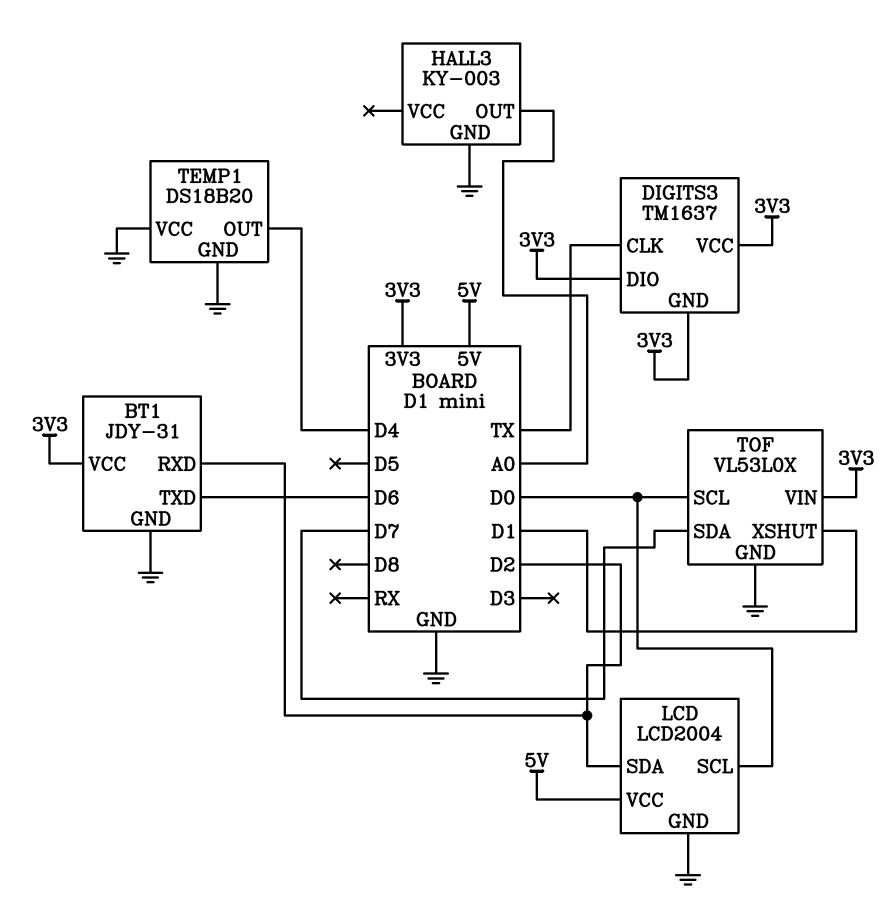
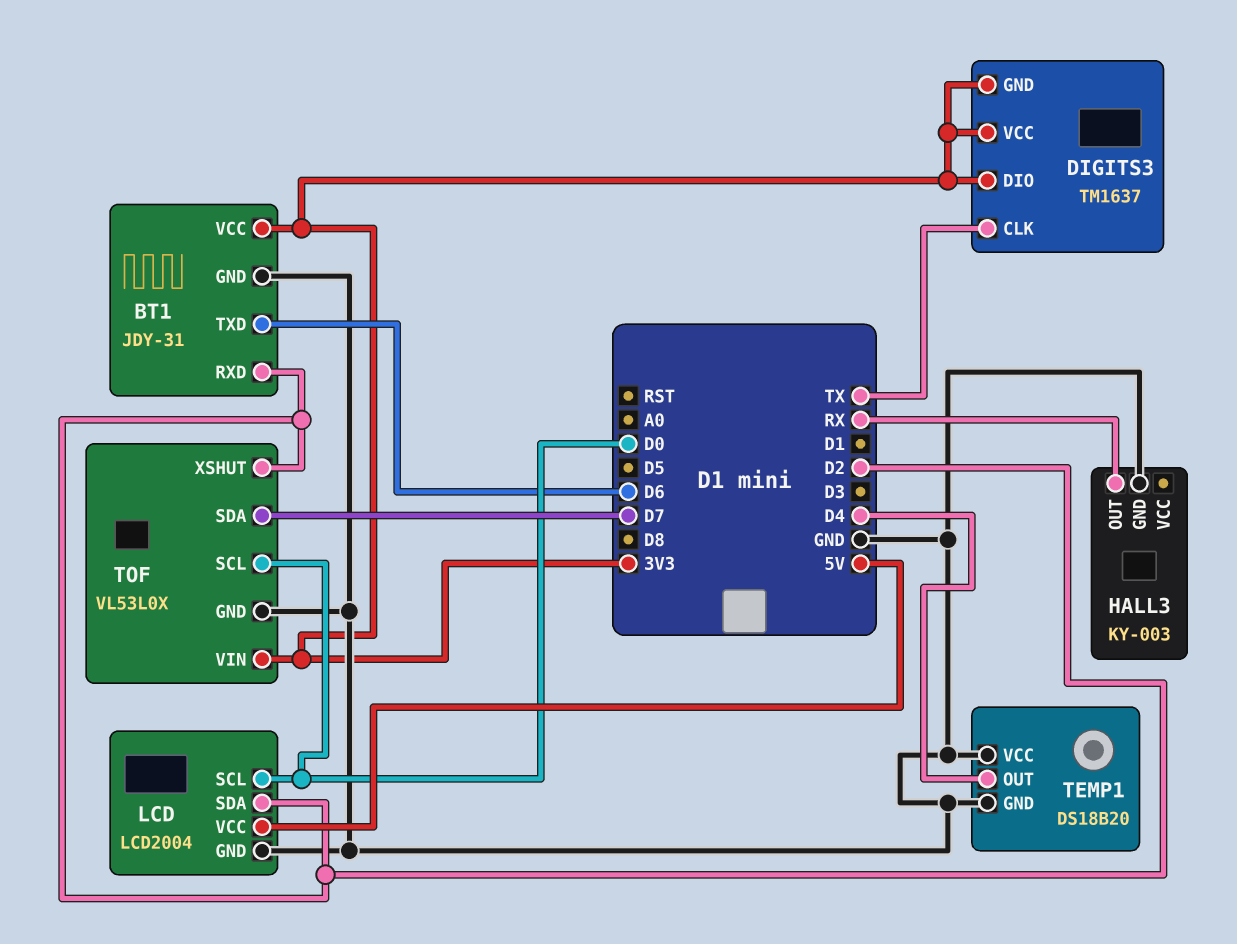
HALL3 pin OUT: A0 -> RX
TOF pin XSHUT: D1 -> D2

